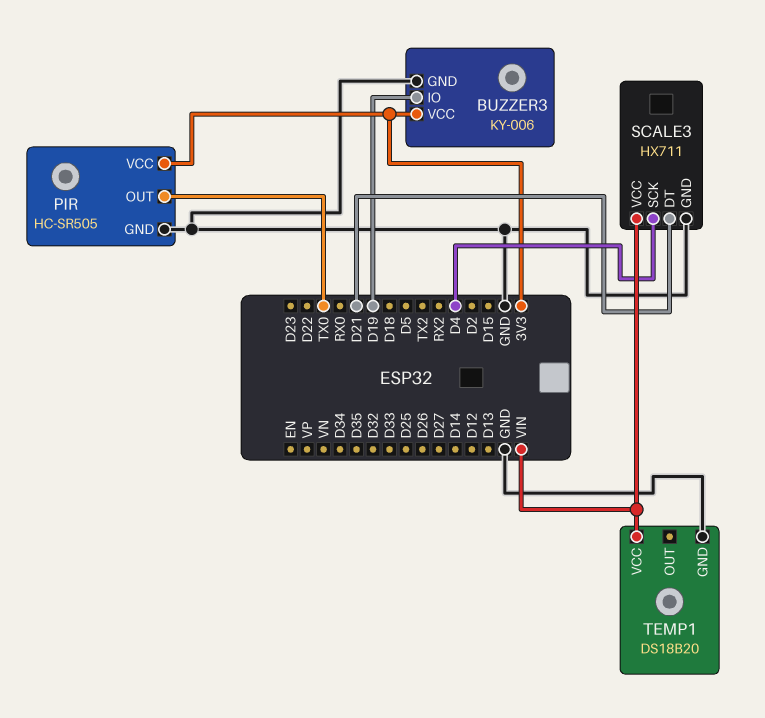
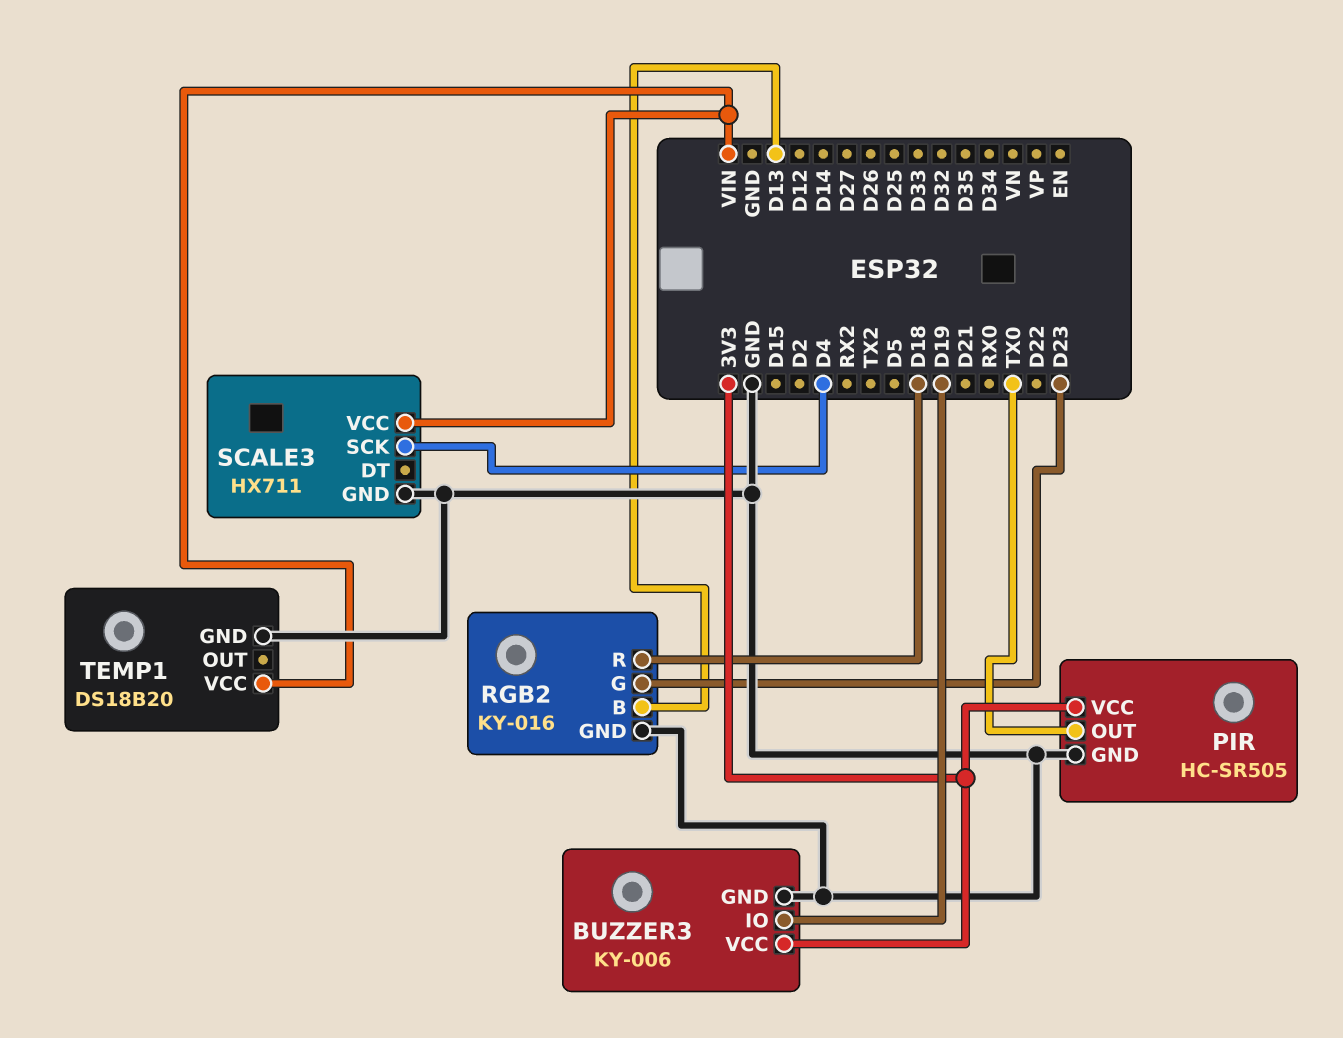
RGB2: none -> KY-016
RGB2 pin B: none -> D13
RGB2 pin G: none -> D23
RGB2 pin GND: none -> GND
RGB2 pin R: none -> D18
SCALE3 pin DT: D21 -> none

